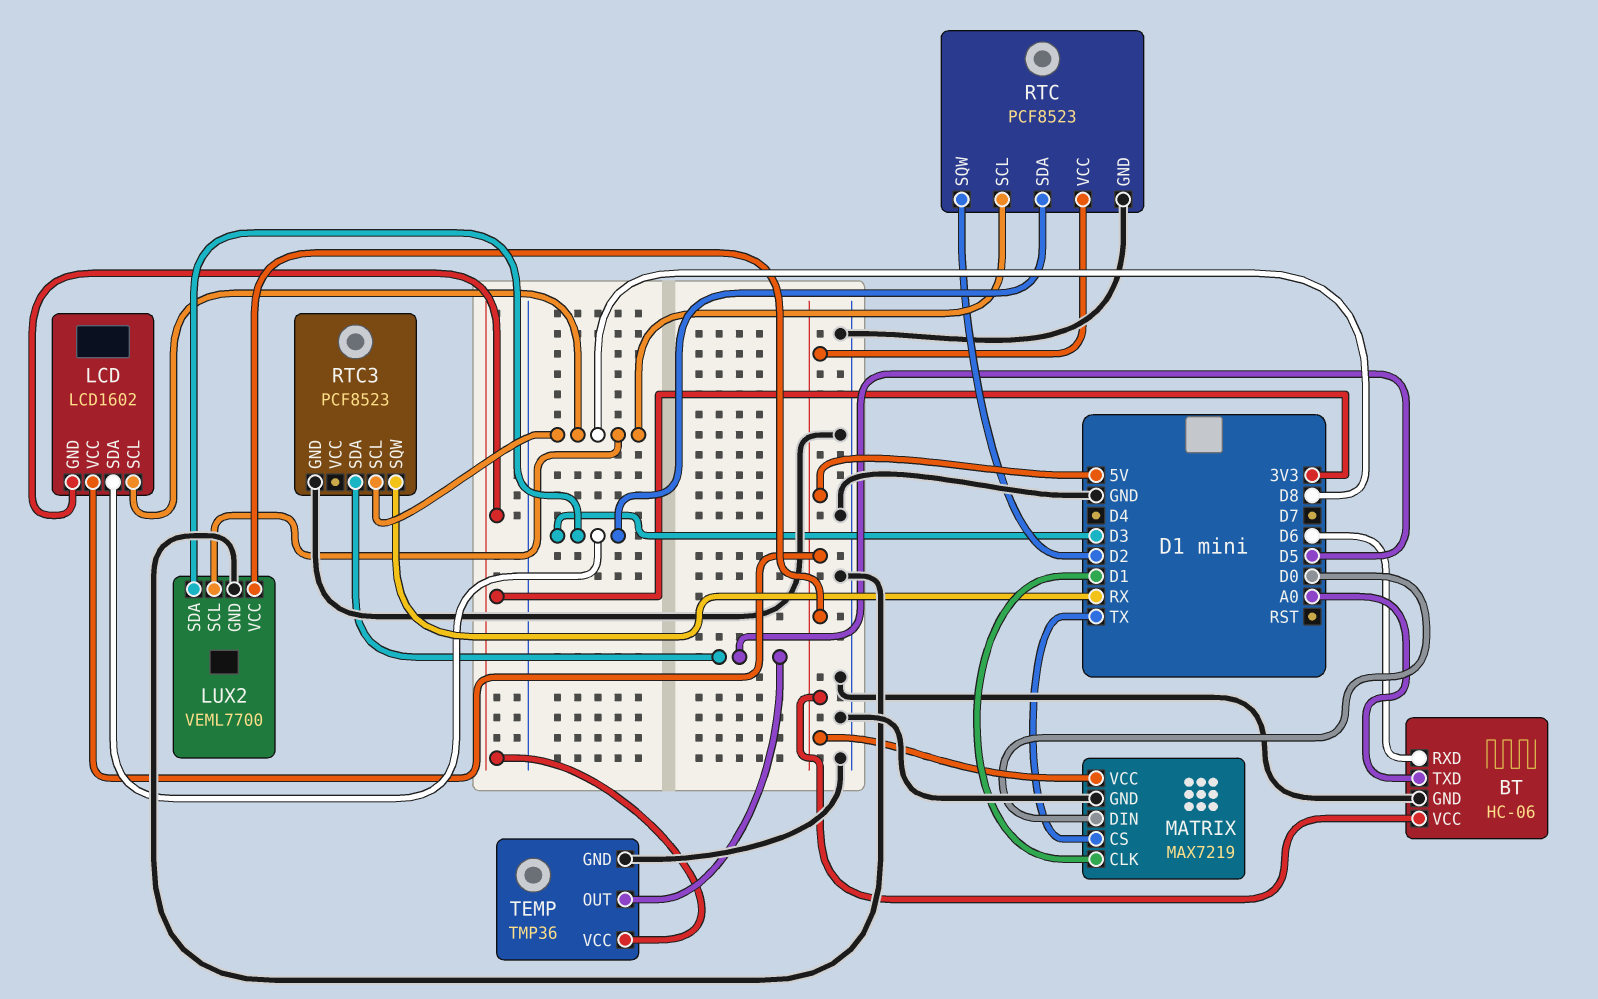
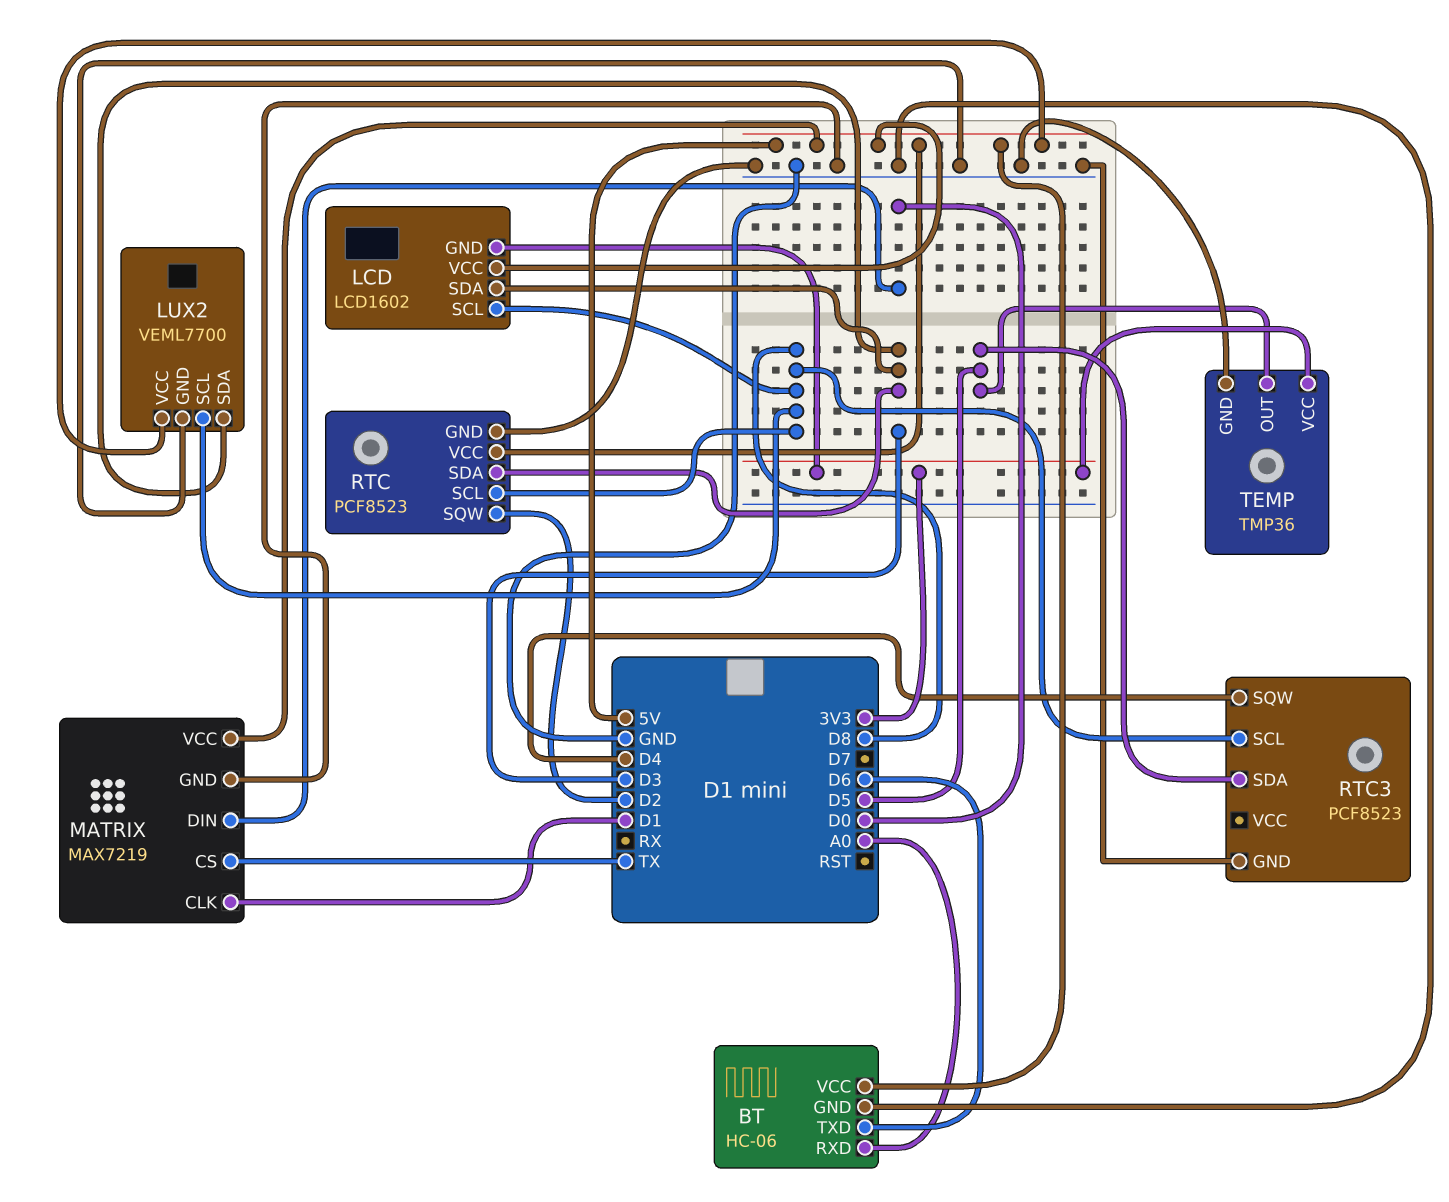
BT pin RXD: D6 -> A0
BT pin TXD: A0 -> D6
RTC3 pin SQW: RX -> D4

